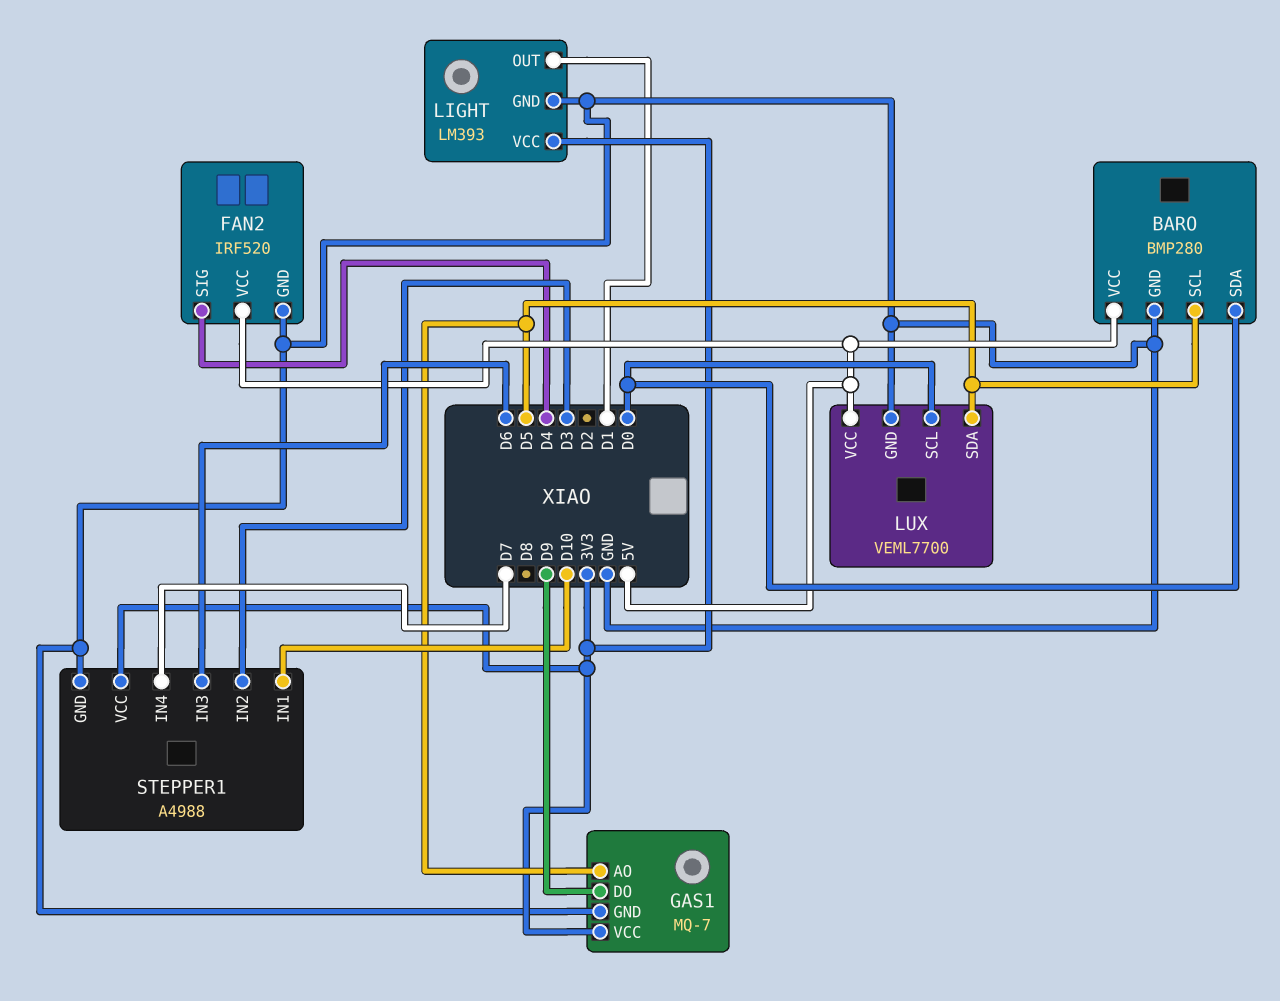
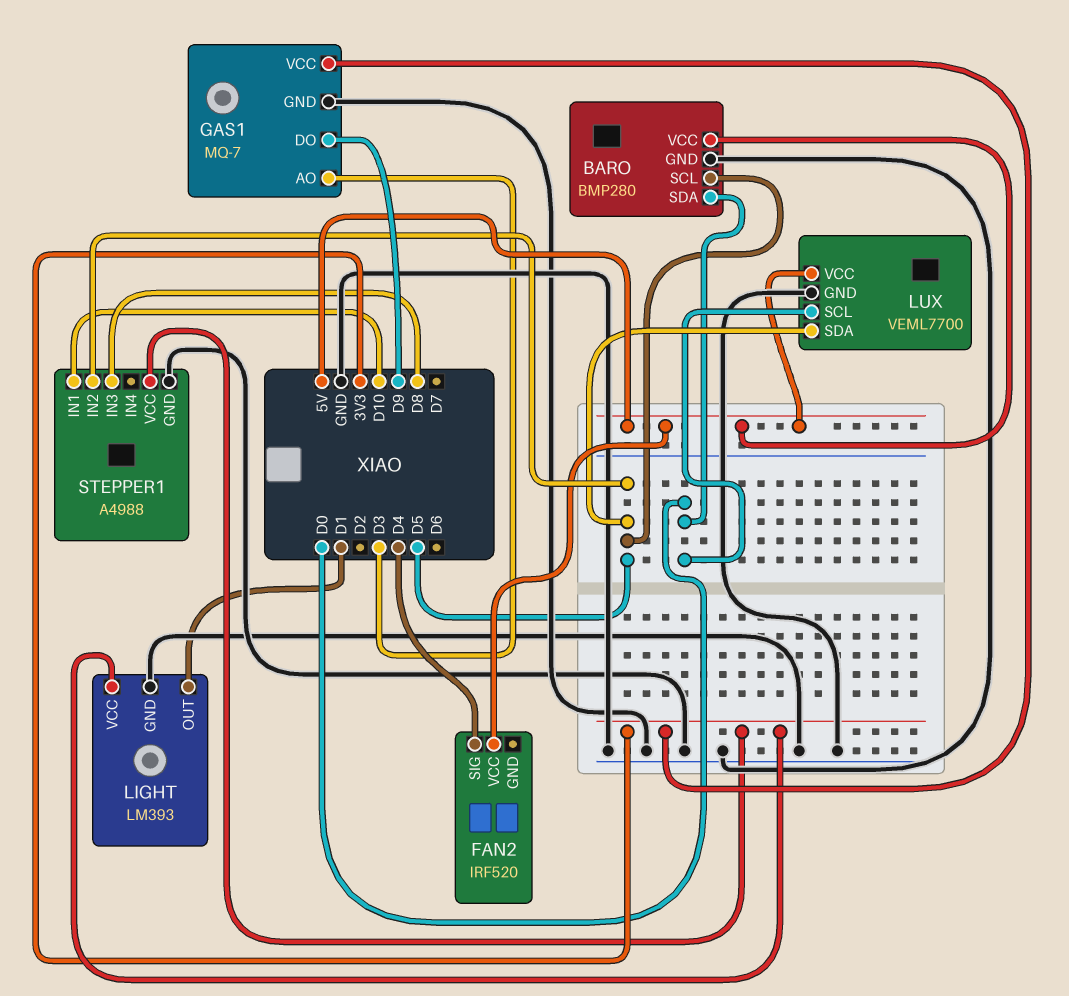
FAN2 pin GND: GND -> none
GAS1 pin AO: D5 -> D3
STEPPER1 pin IN2: D3 -> D5
STEPPER1 pin IN3: D6 -> D8
STEPPER1 pin IN4: D7 -> none

